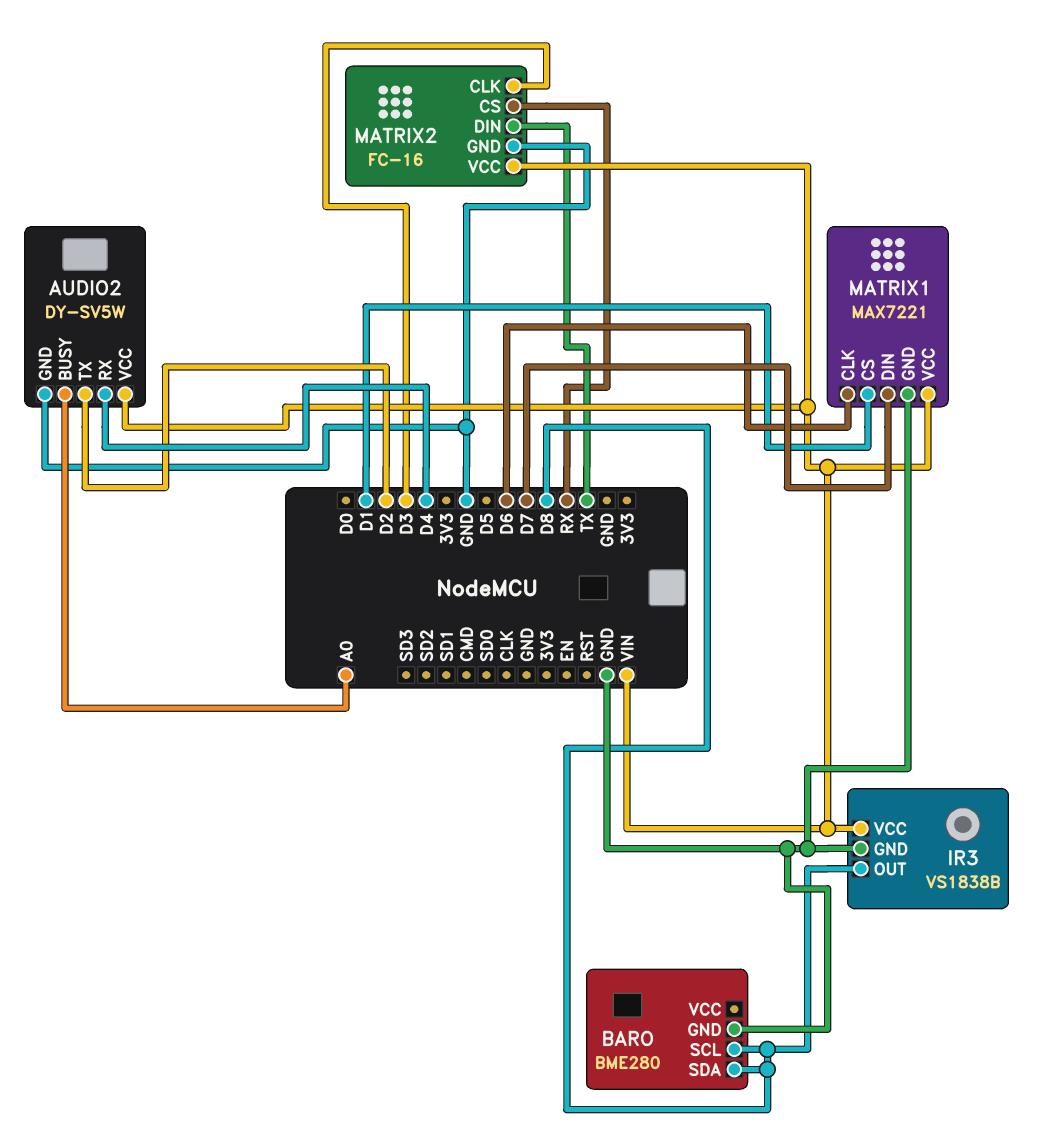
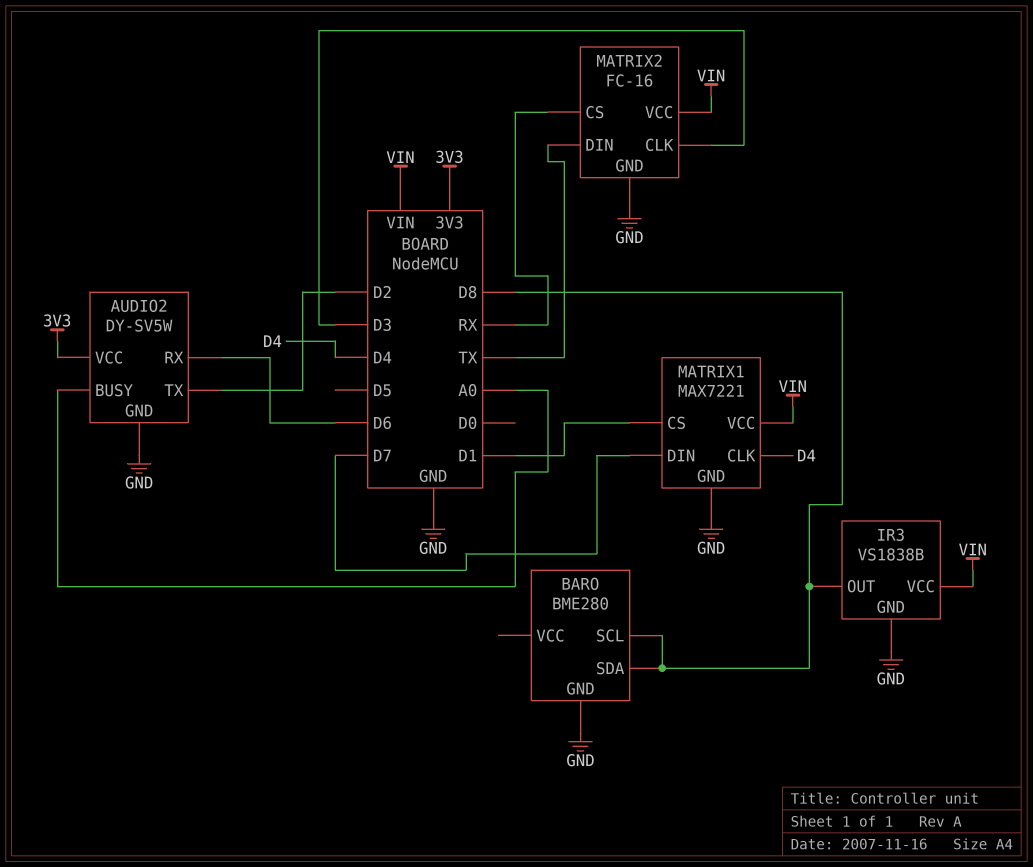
AUDIO2 pin RX: D4 -> D6
AUDIO2 pin VCC: VIN -> 3V3
MATRIX1 pin CLK: D6 -> D4

